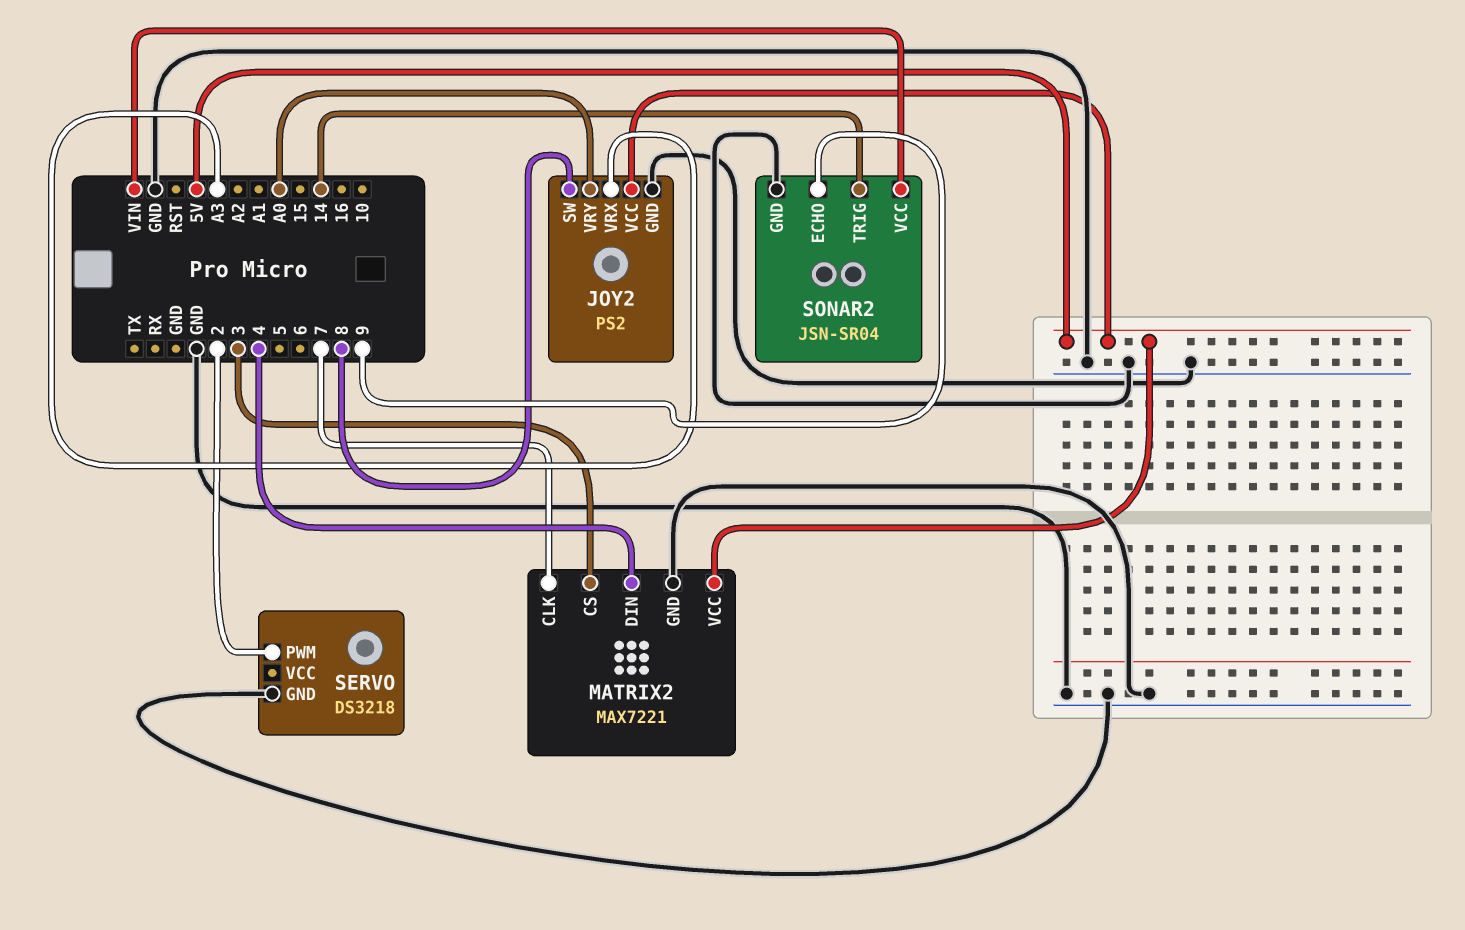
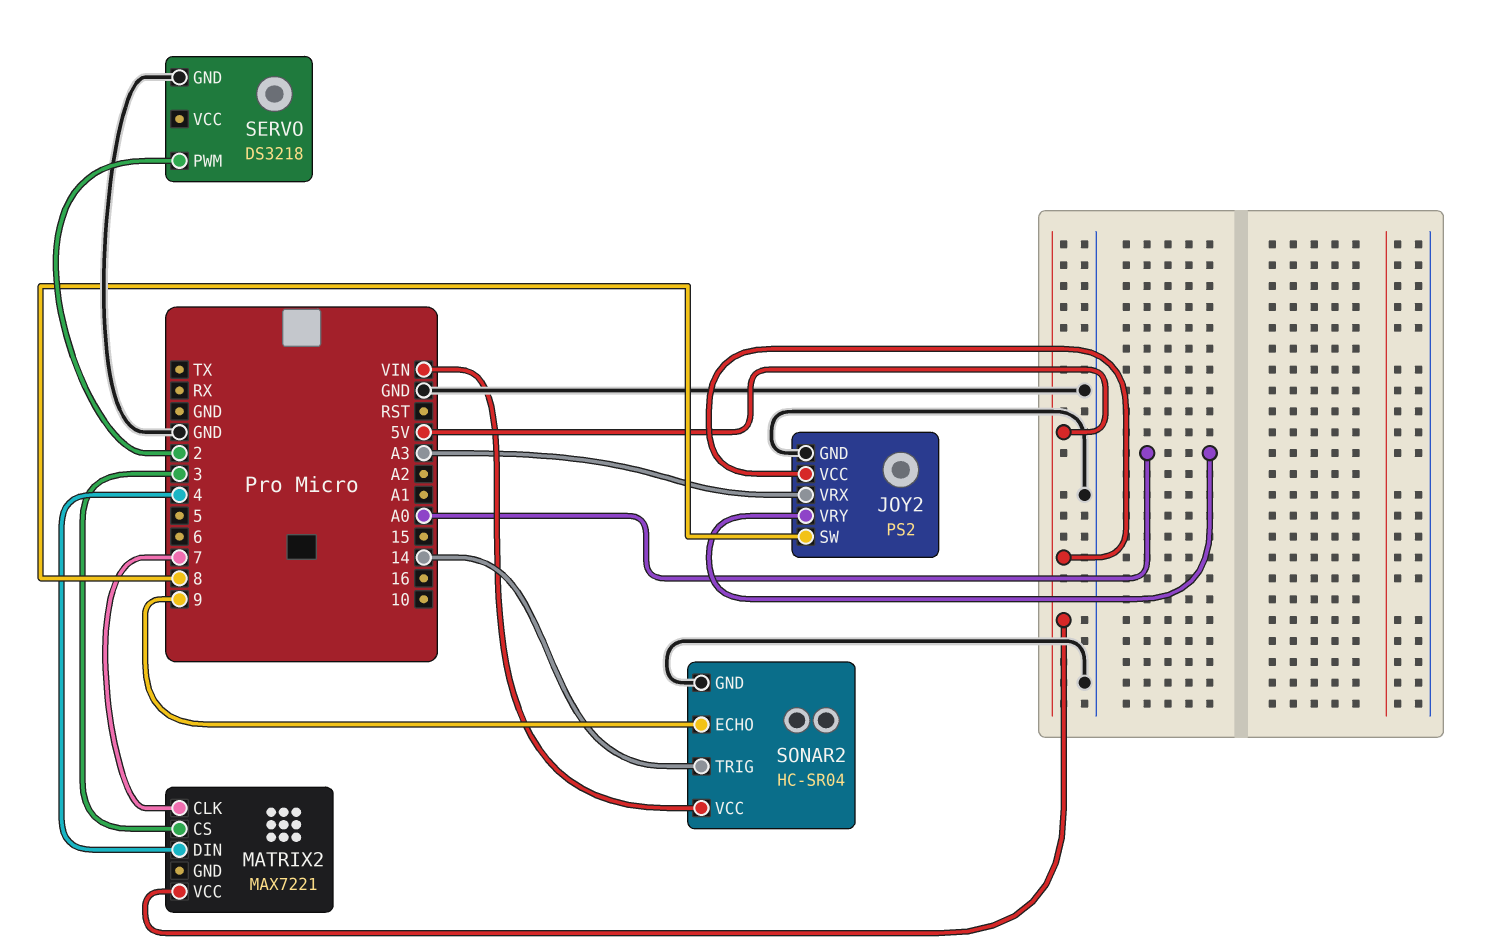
MATRIX2 pin GND: GND -> none
SONAR2: JSN-SR04 -> HC-SR04

